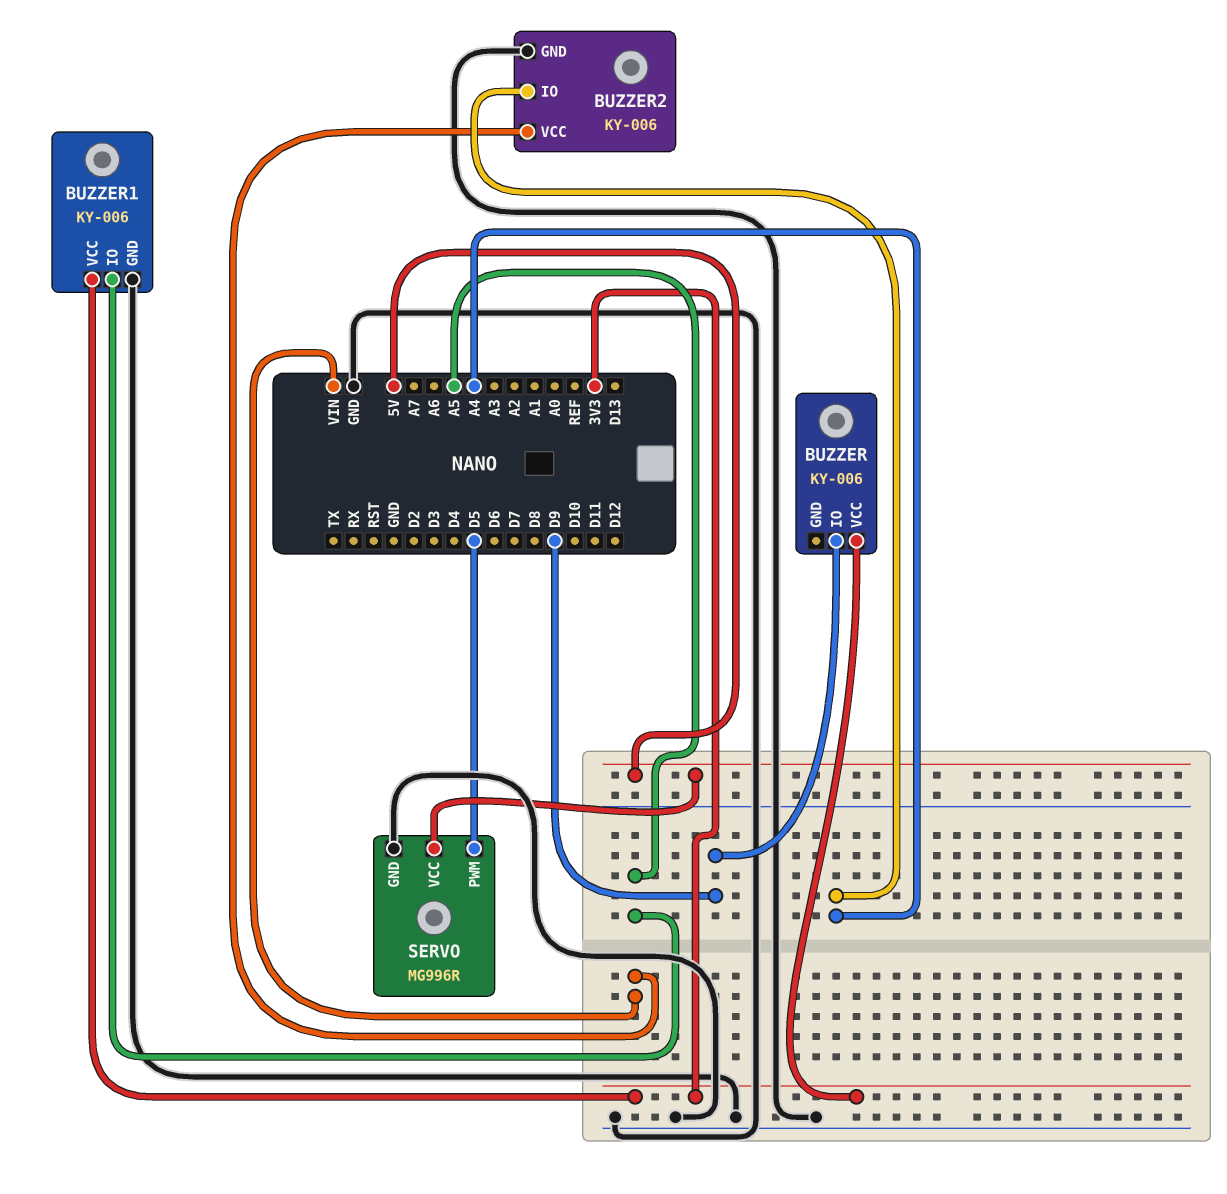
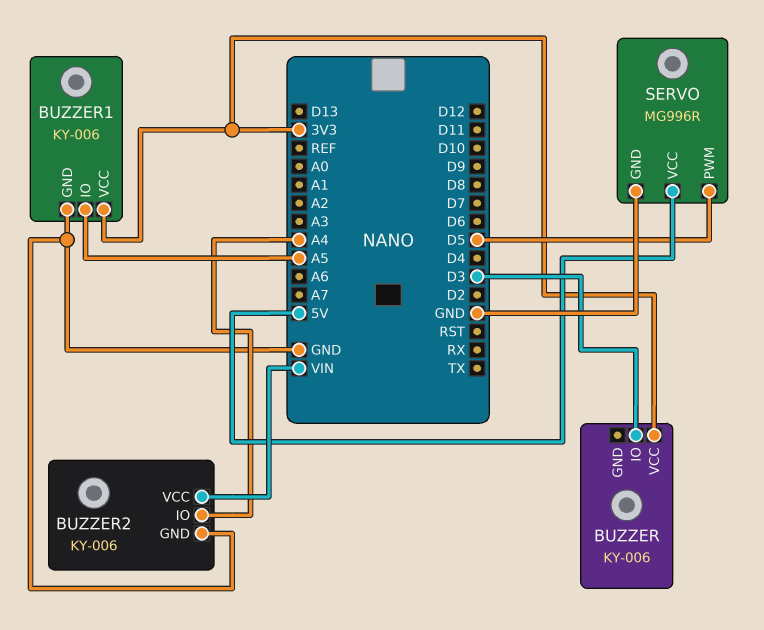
BUZZER pin IO: D9 -> D3

